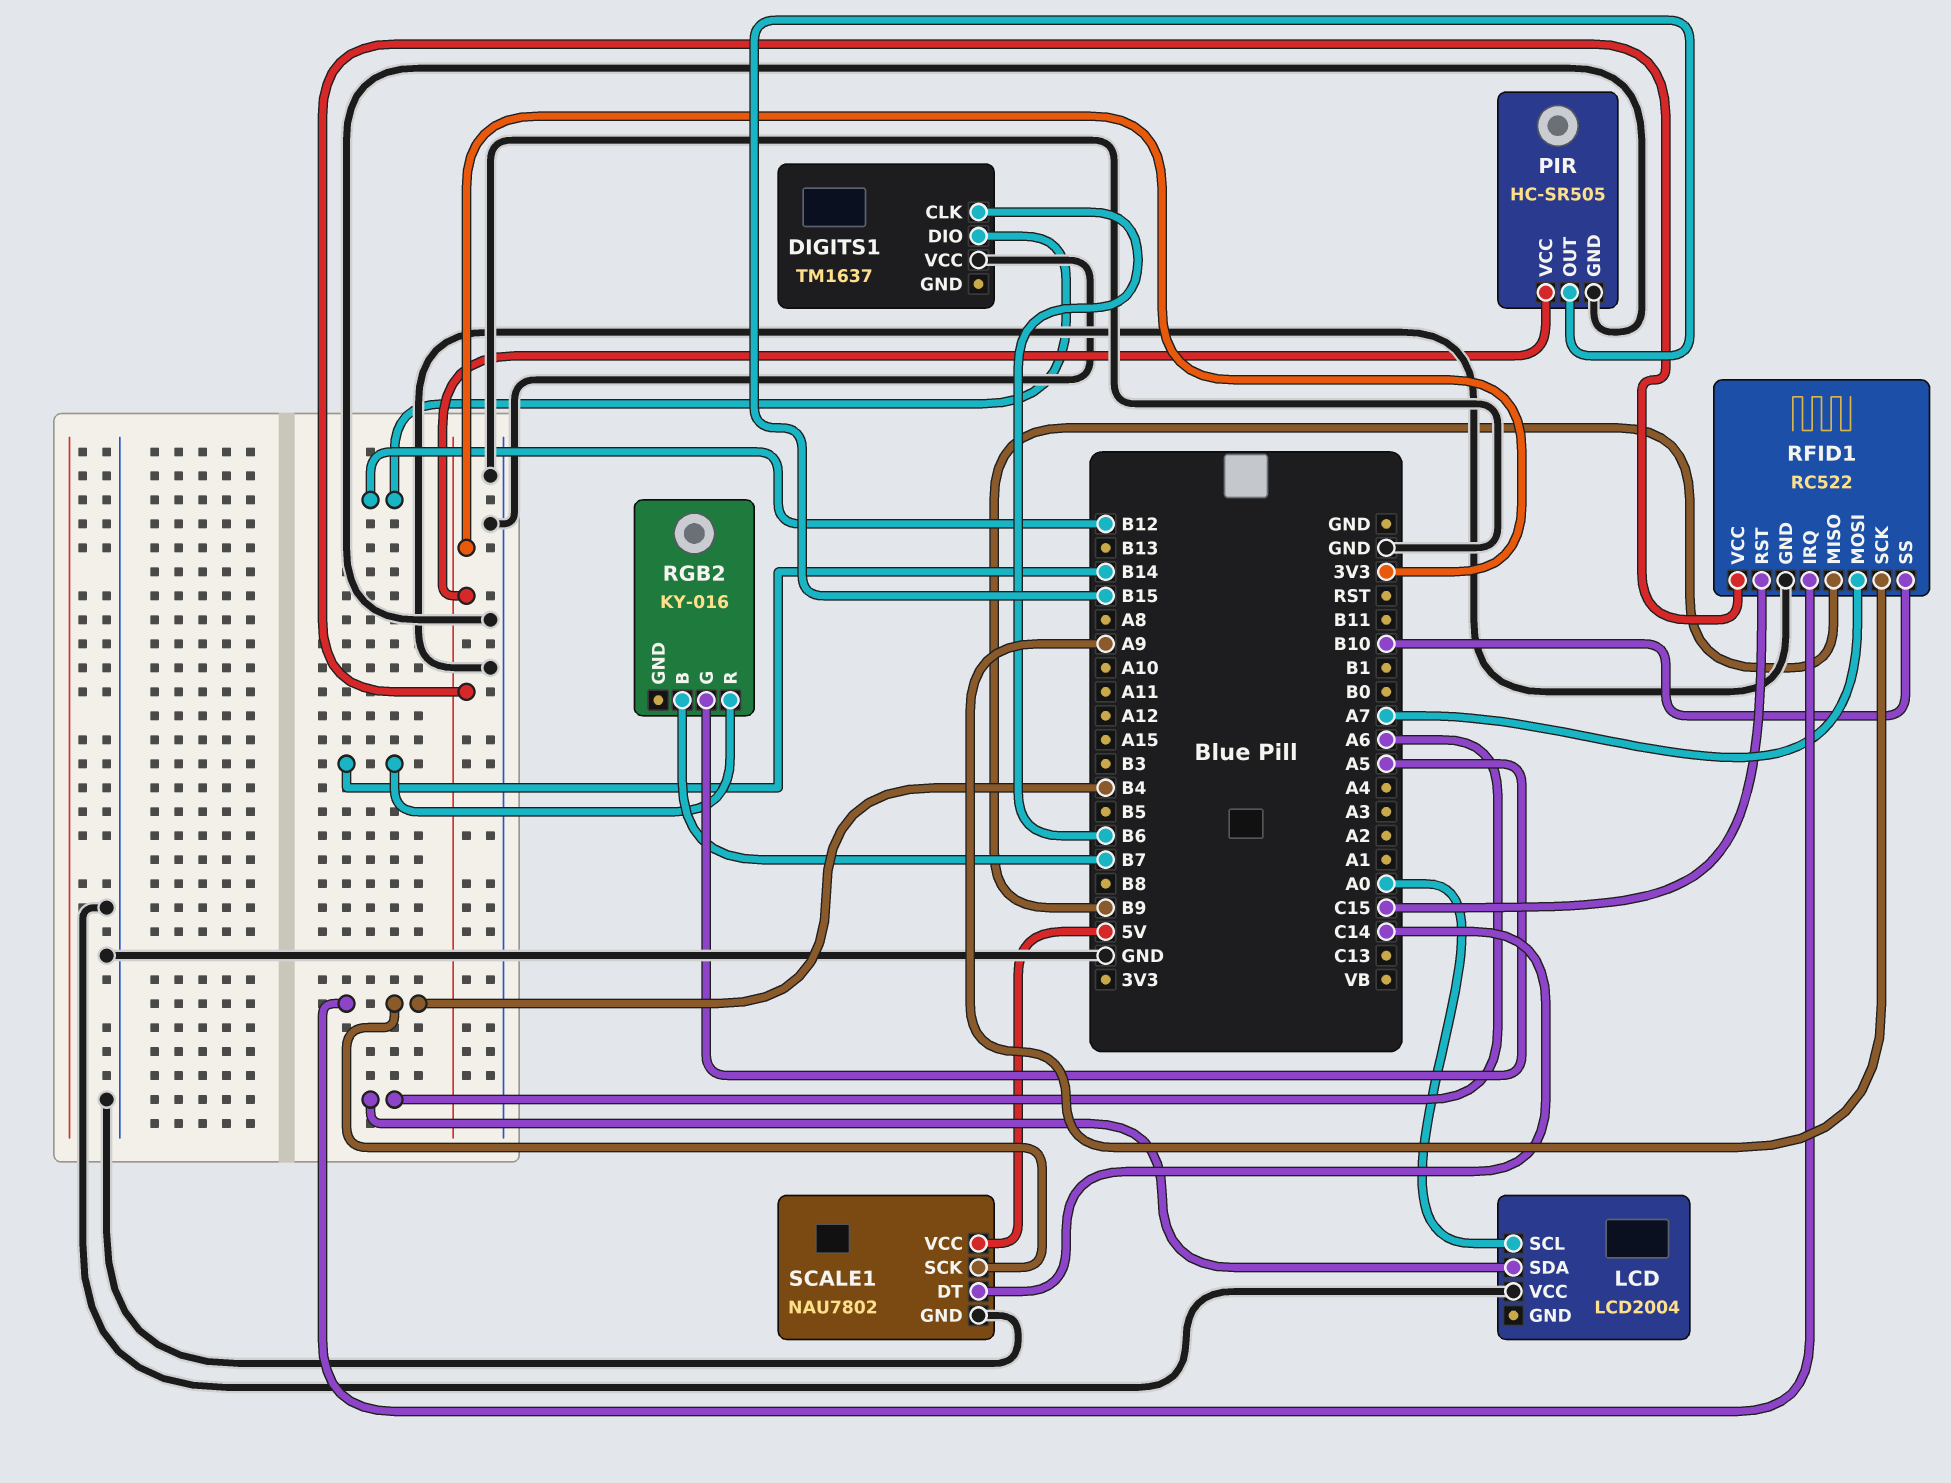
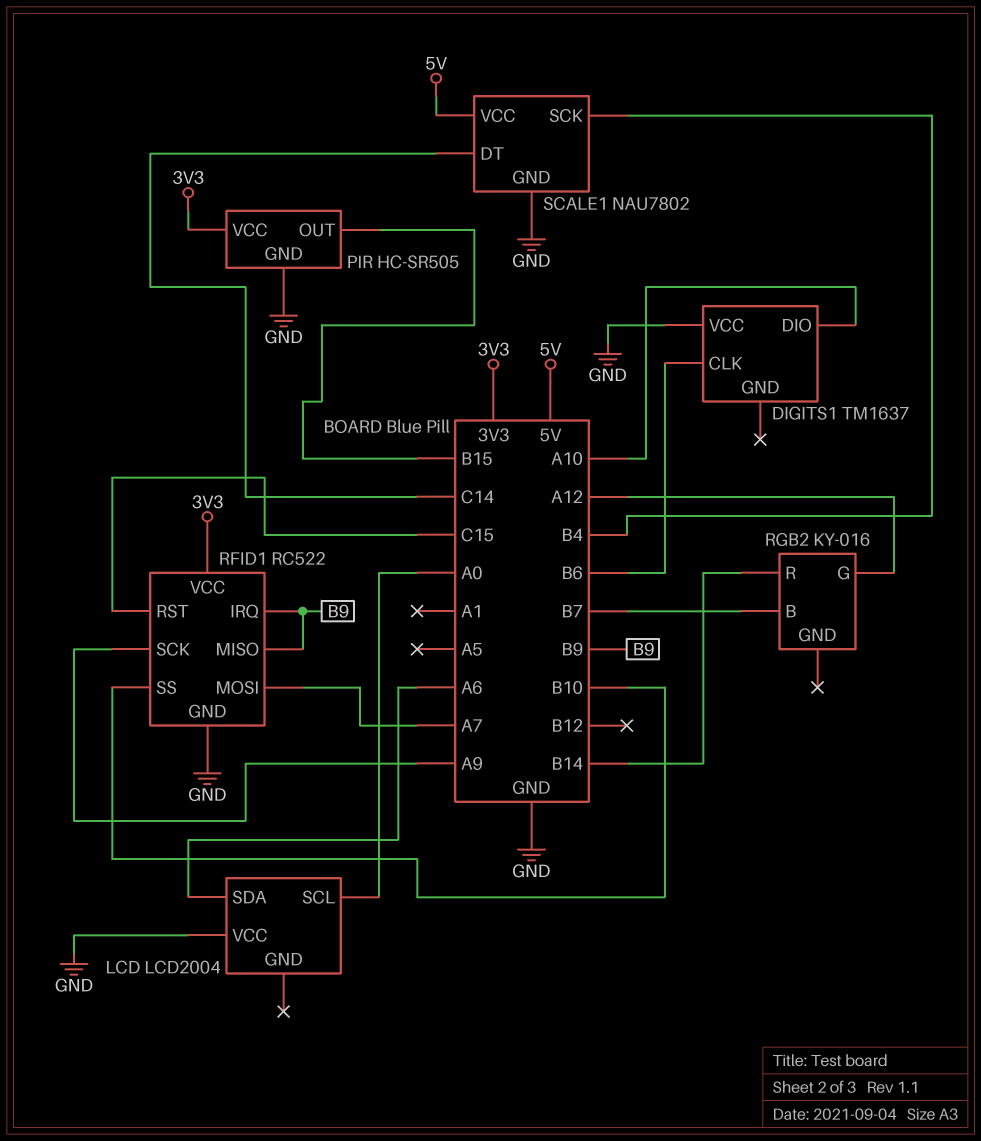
DIGITS1 pin DIO: B12 -> A10
RFID1 pin IRQ: B4 -> B9
RGB2 pin G: A5 -> A12

